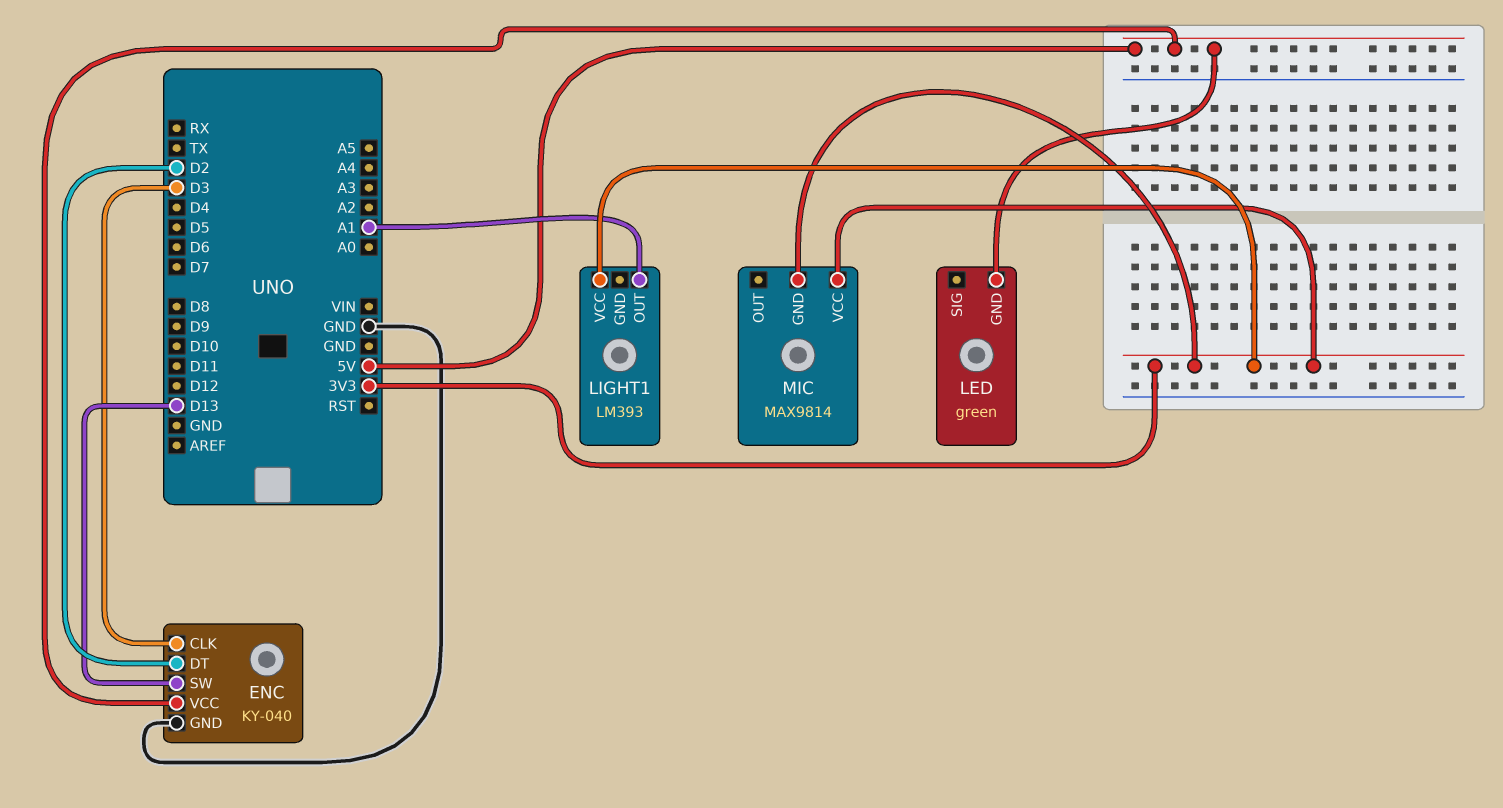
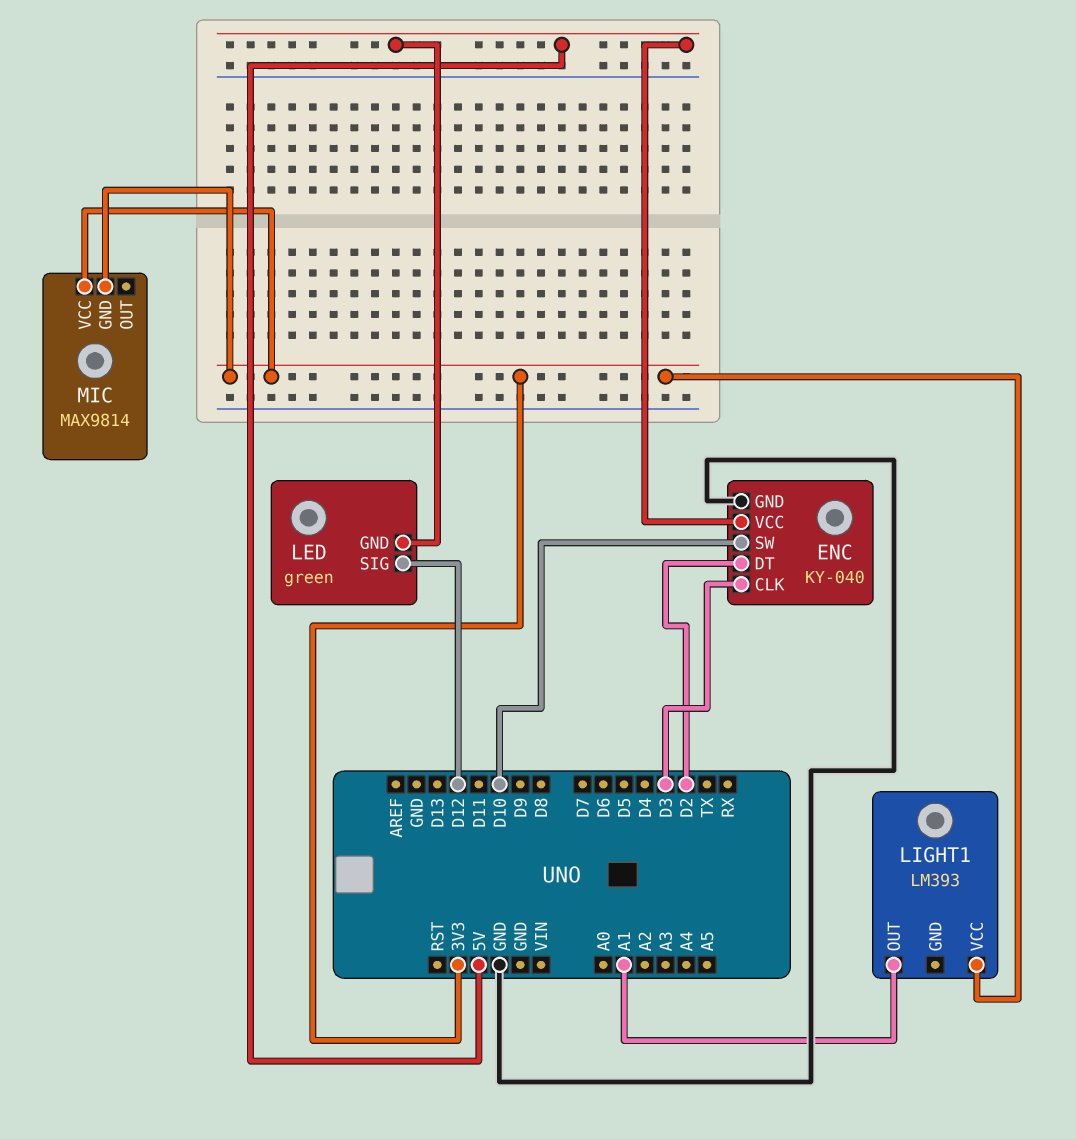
ENC pin SW: D13 -> D10
LED pin SIG: none -> D12

